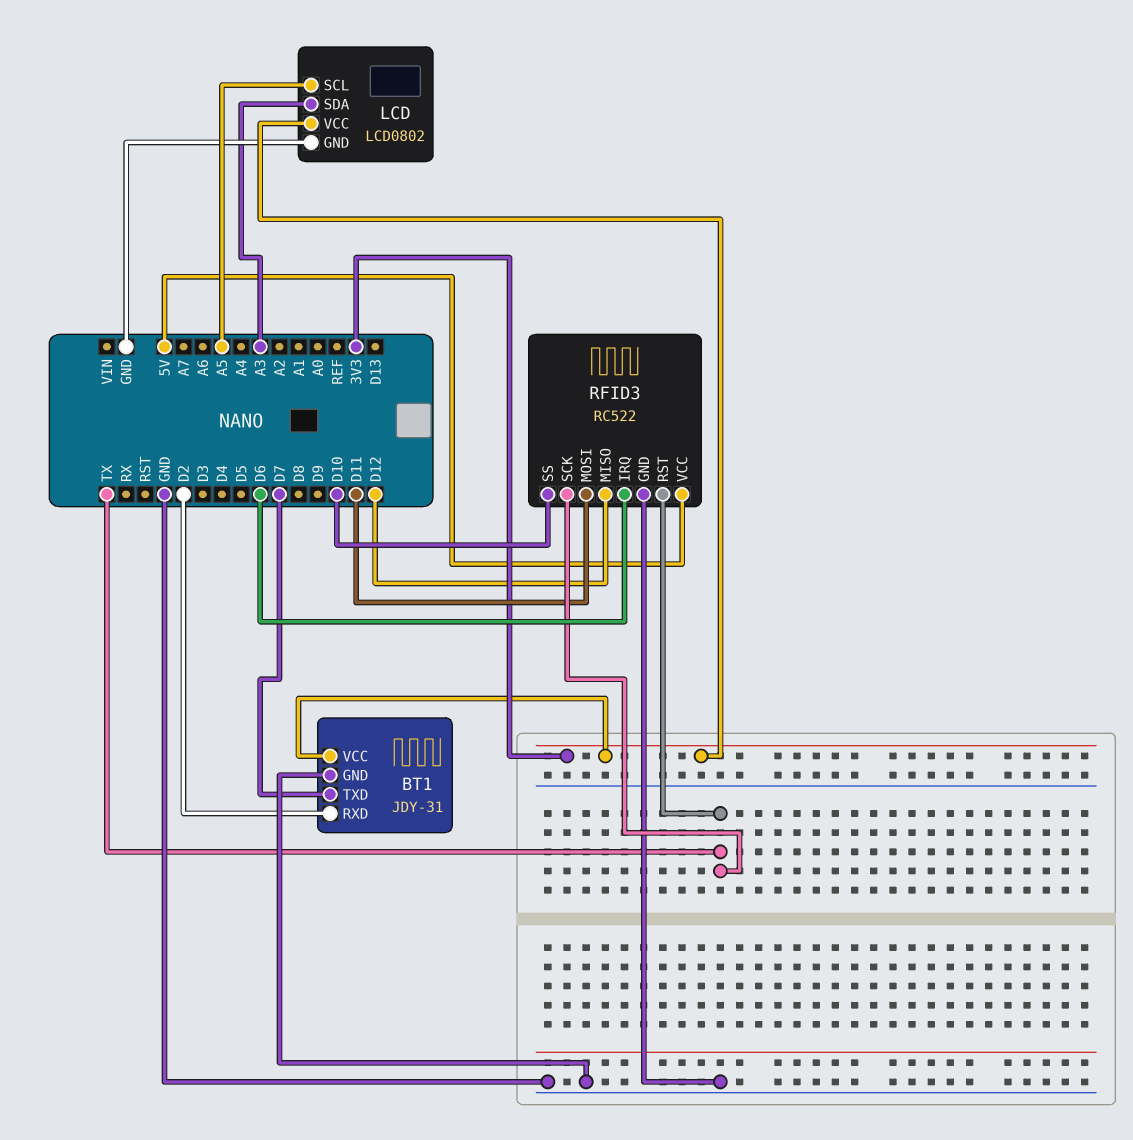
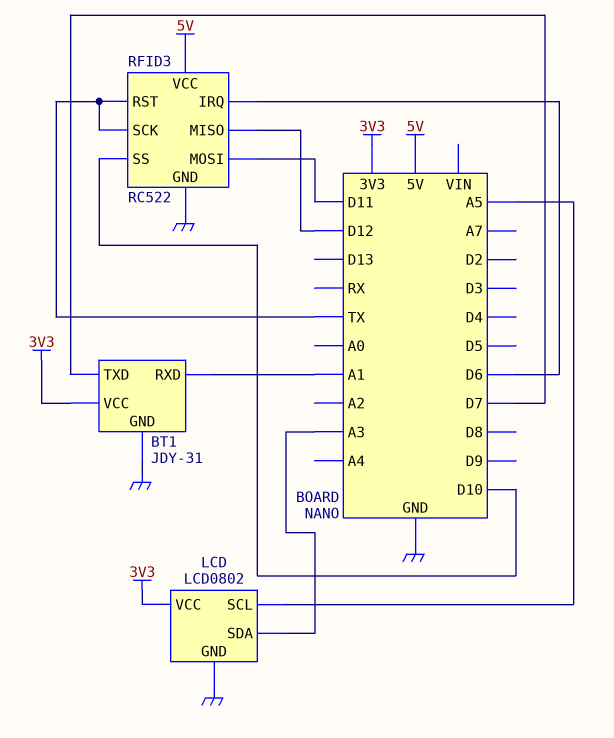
BT1 pin RXD: D2 -> A1

